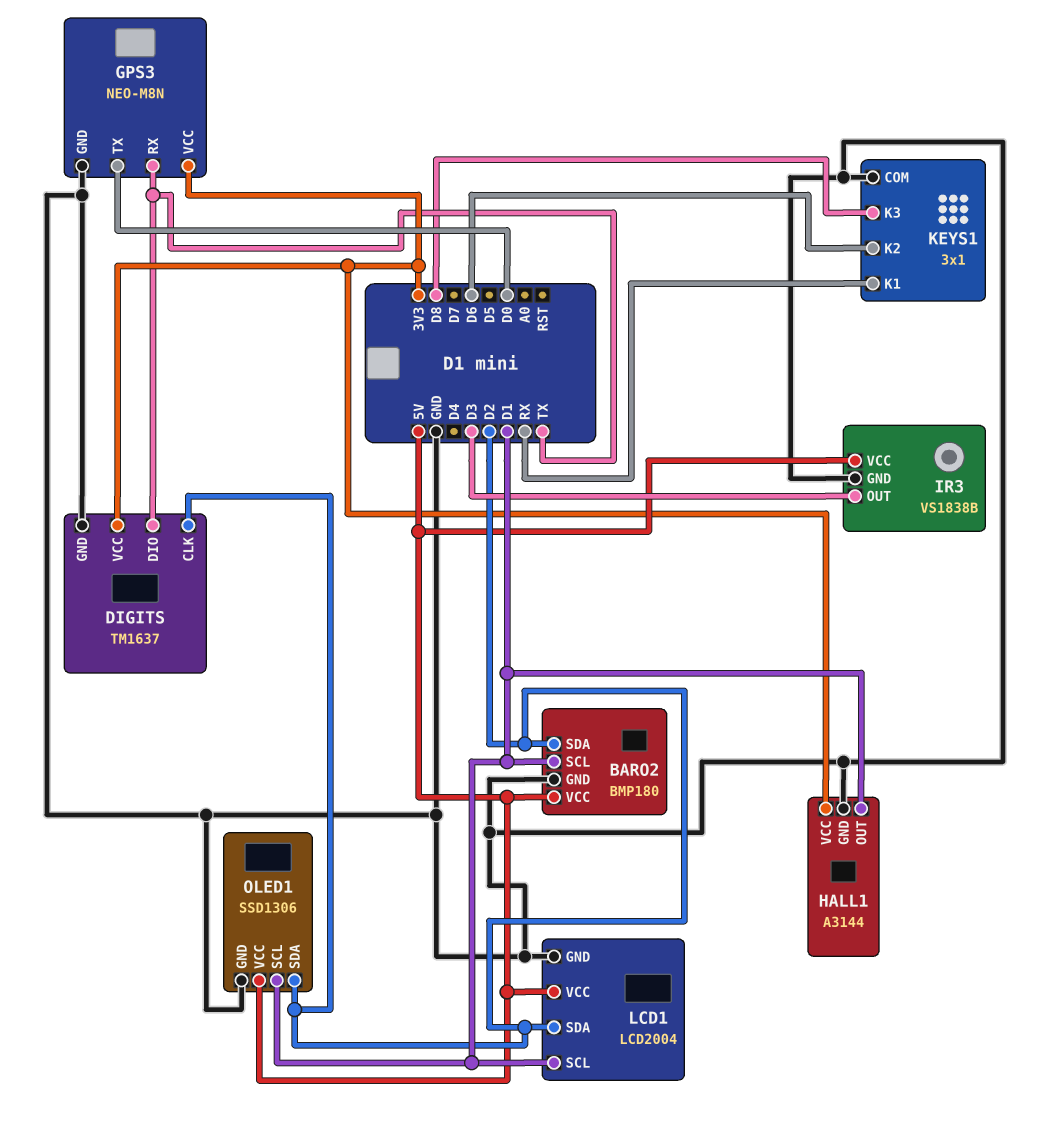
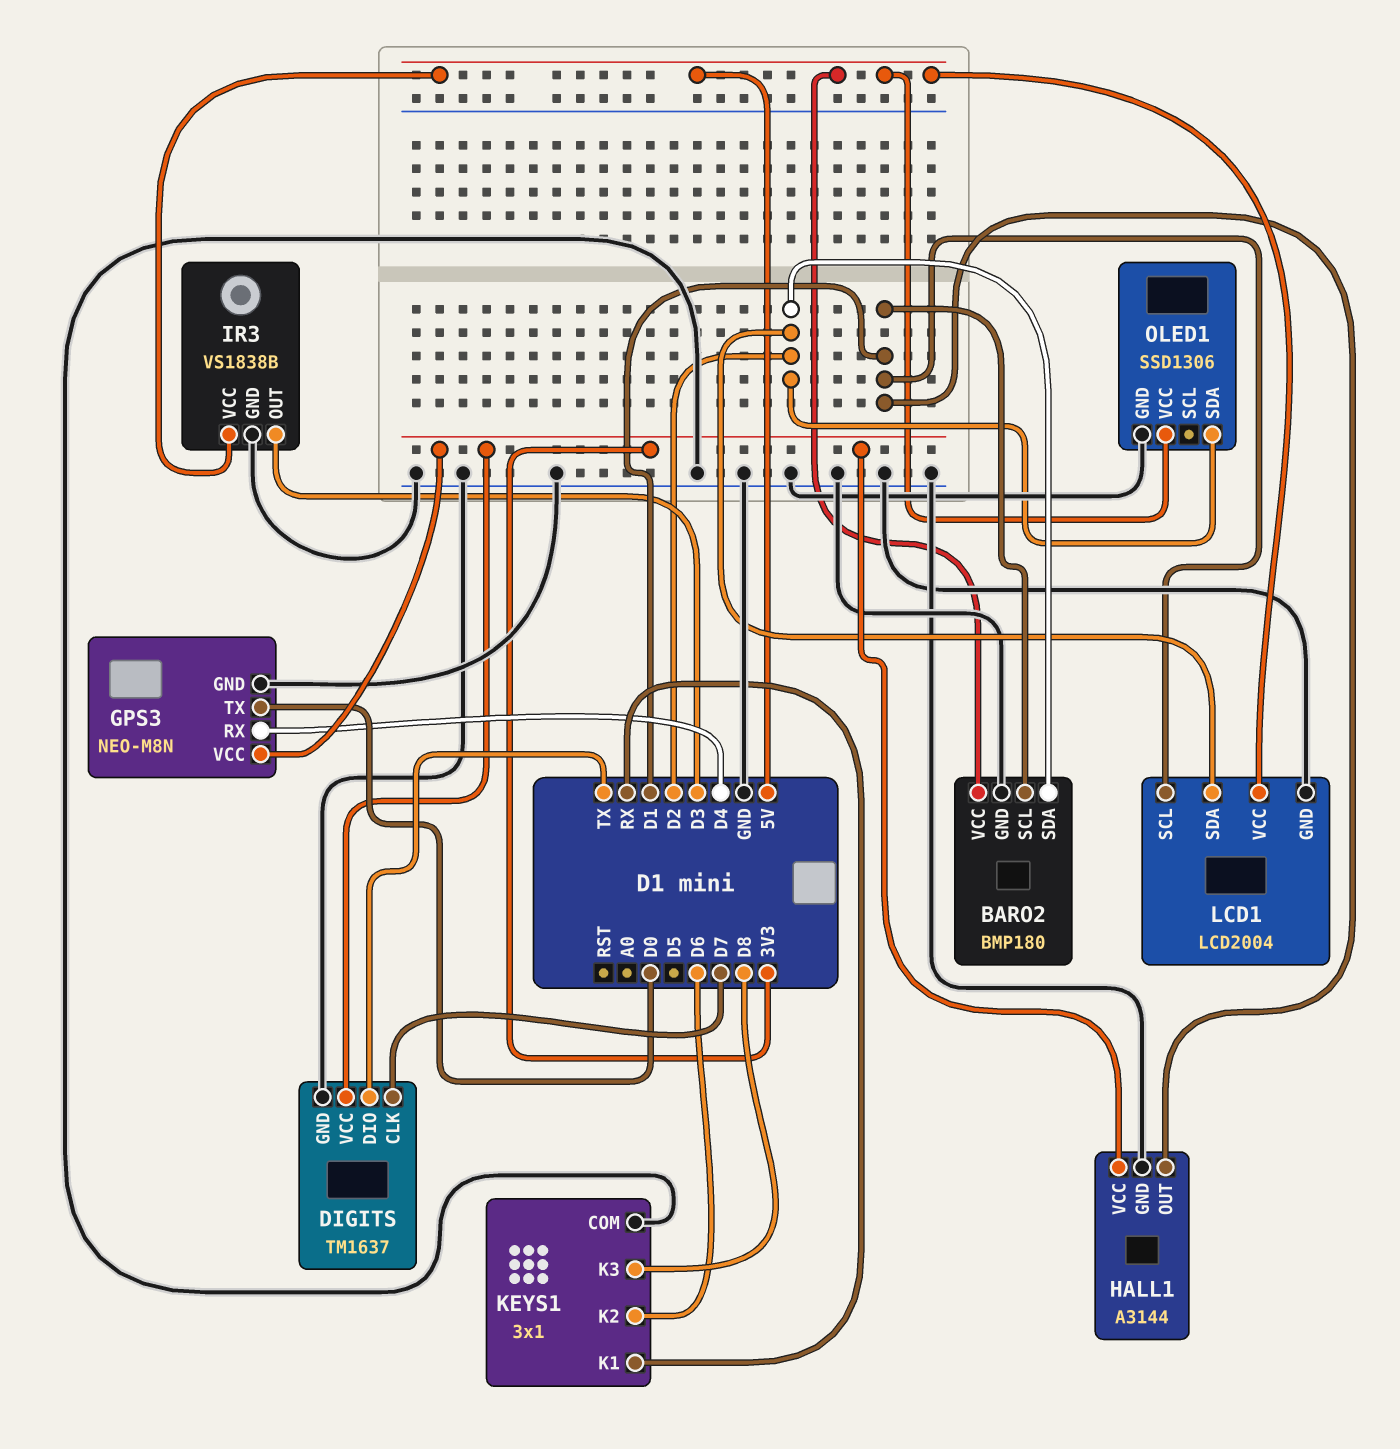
DIGITS pin CLK: D2 -> D7
GPS3 pin RX: TX -> D4
OLED1 pin SCL: D1 -> none

